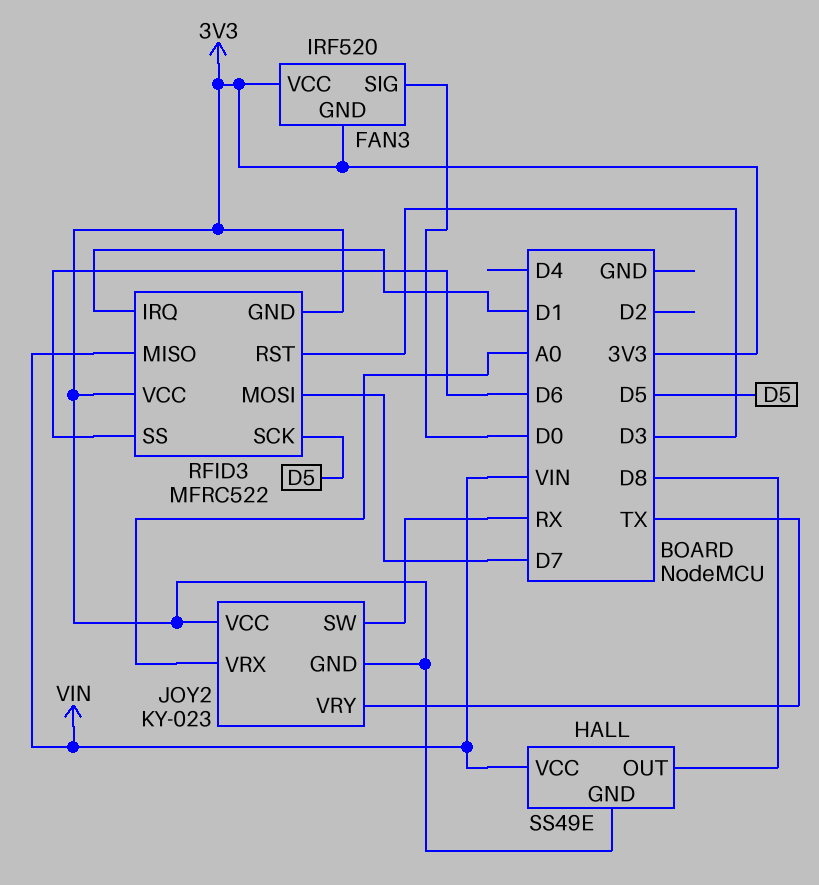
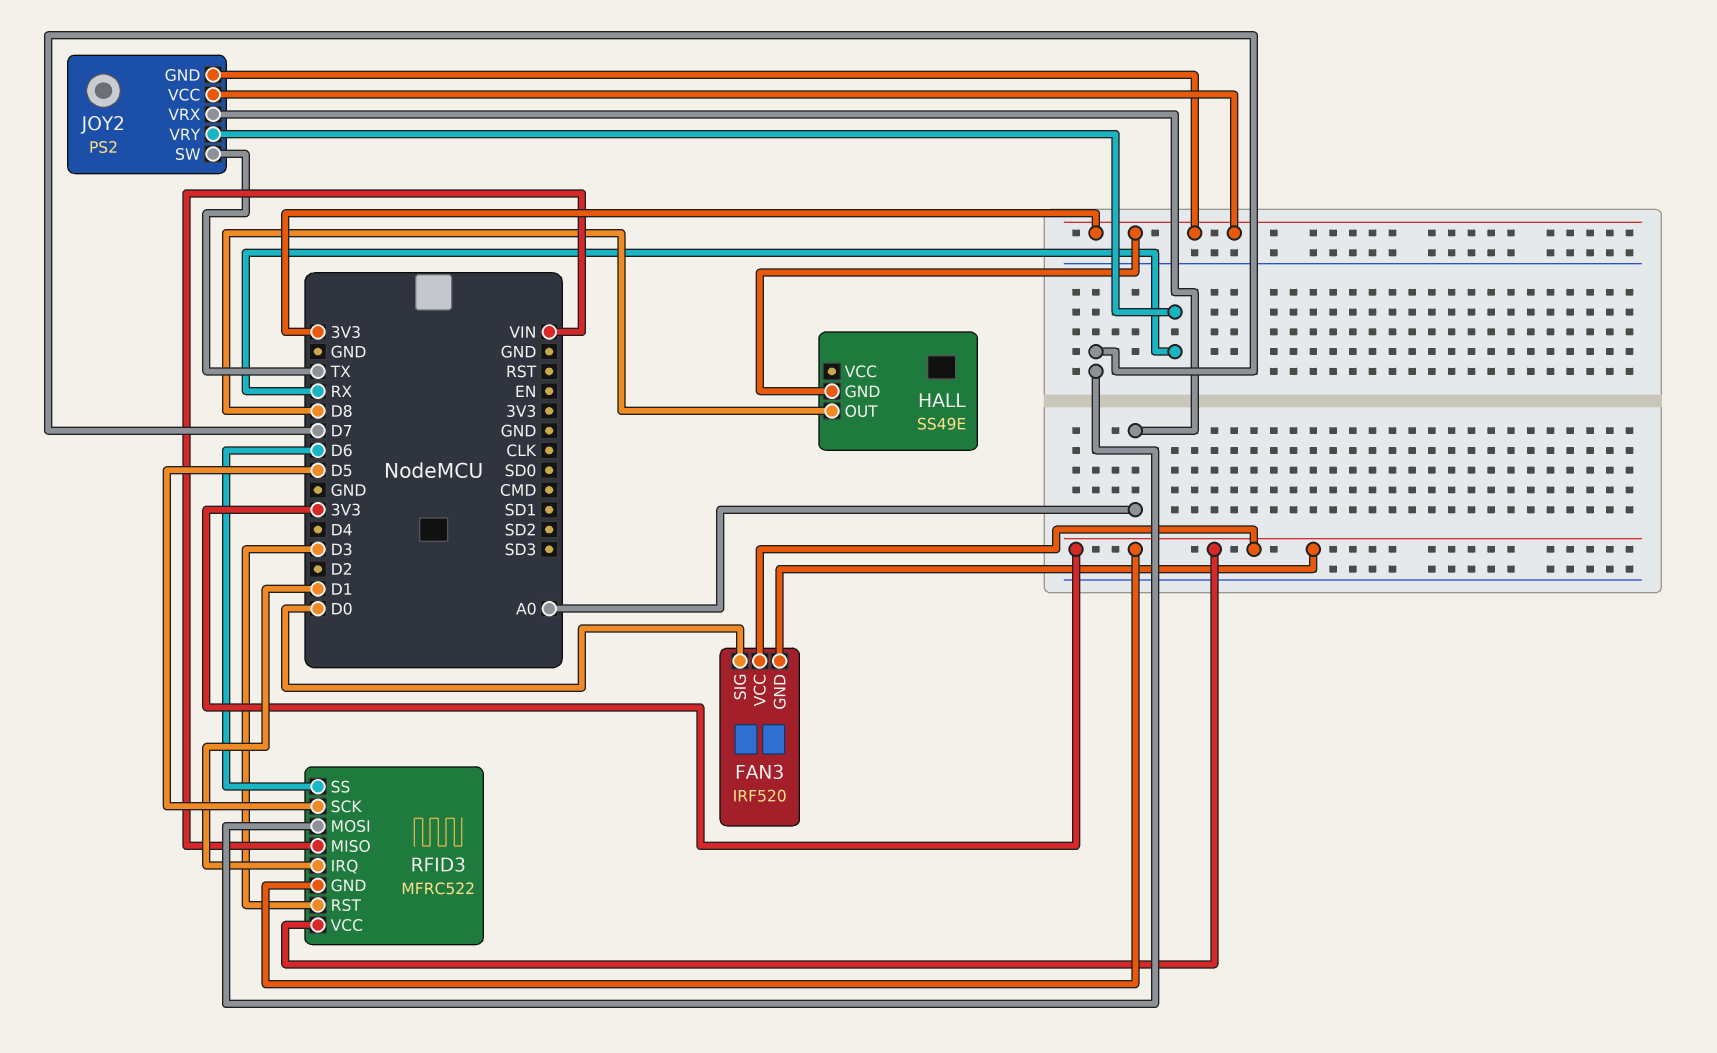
HALL pin VCC: VIN -> none
JOY2: KY-023 -> PS2
JOY2 pin SW: RX -> TX
JOY2 pin VRY: TX -> RX

